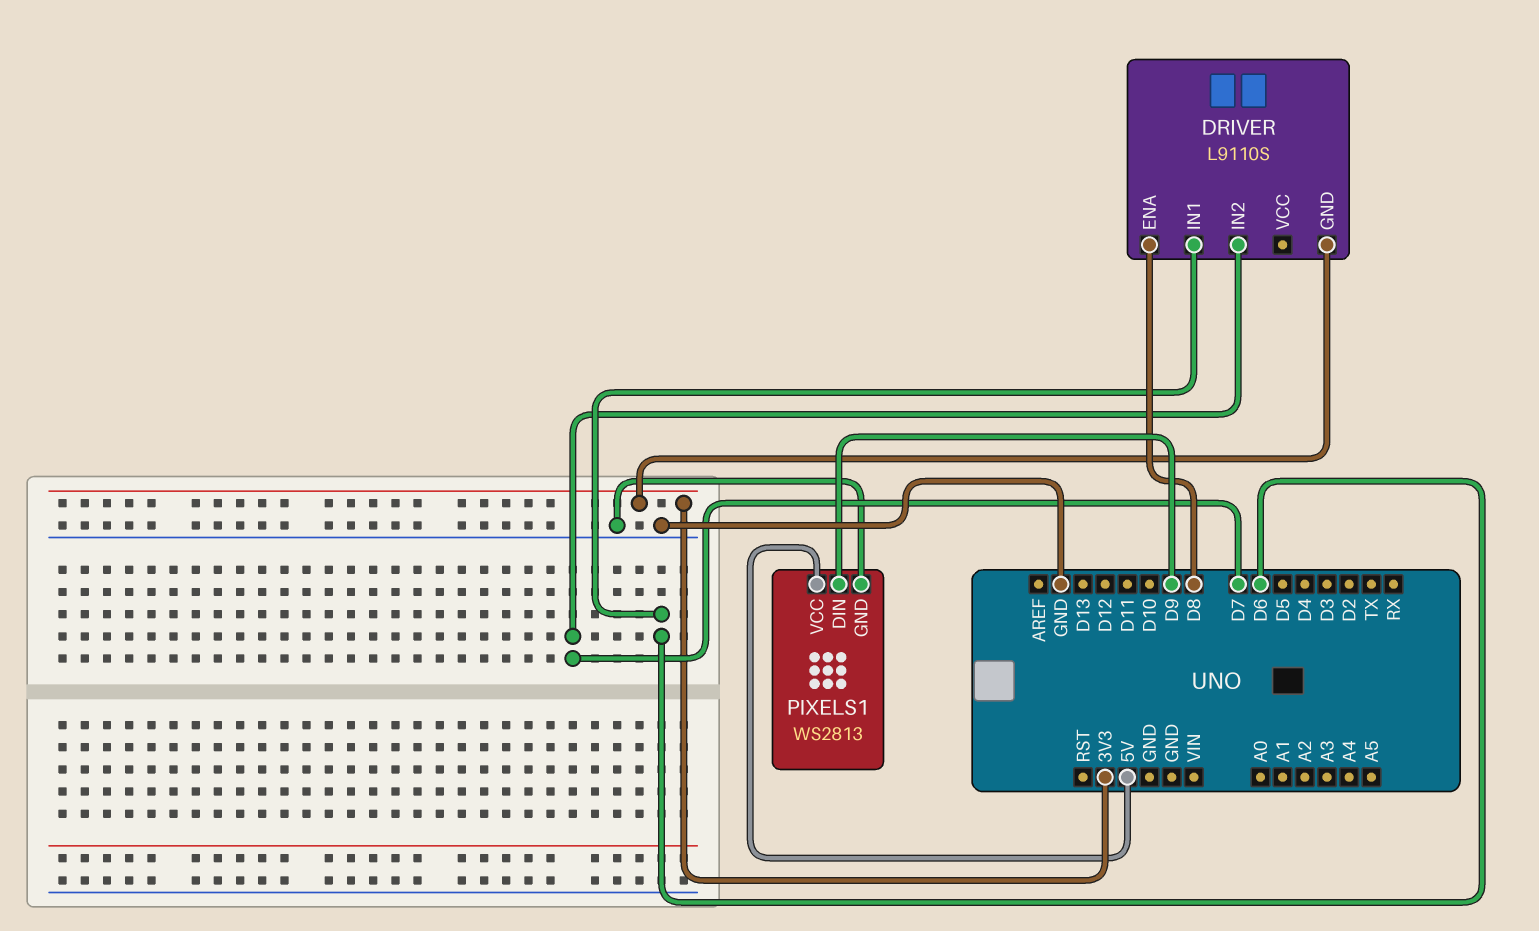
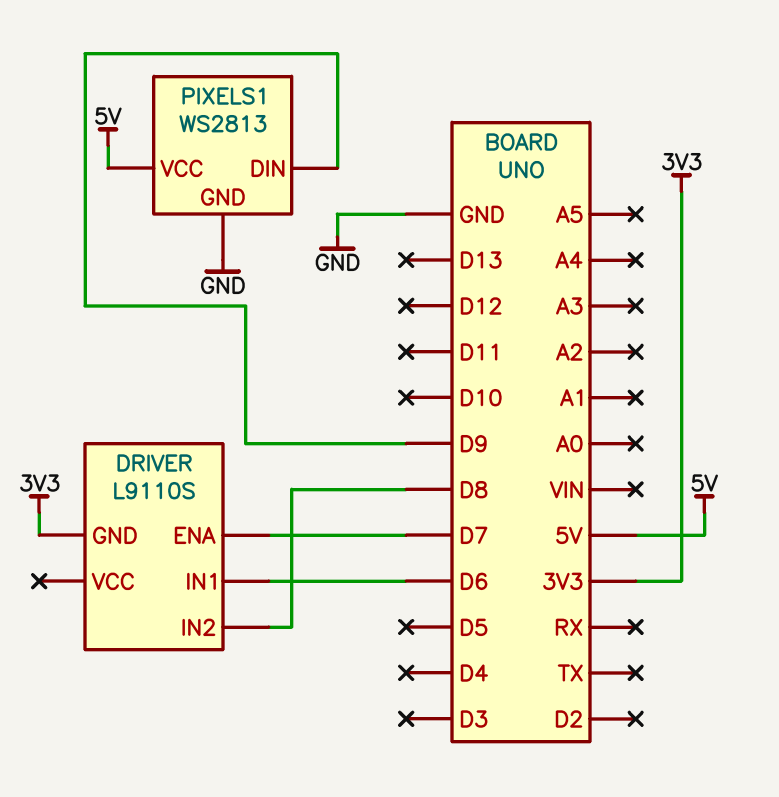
DRIVER pin ENA: D8 -> D7
DRIVER pin IN2: D7 -> D8

